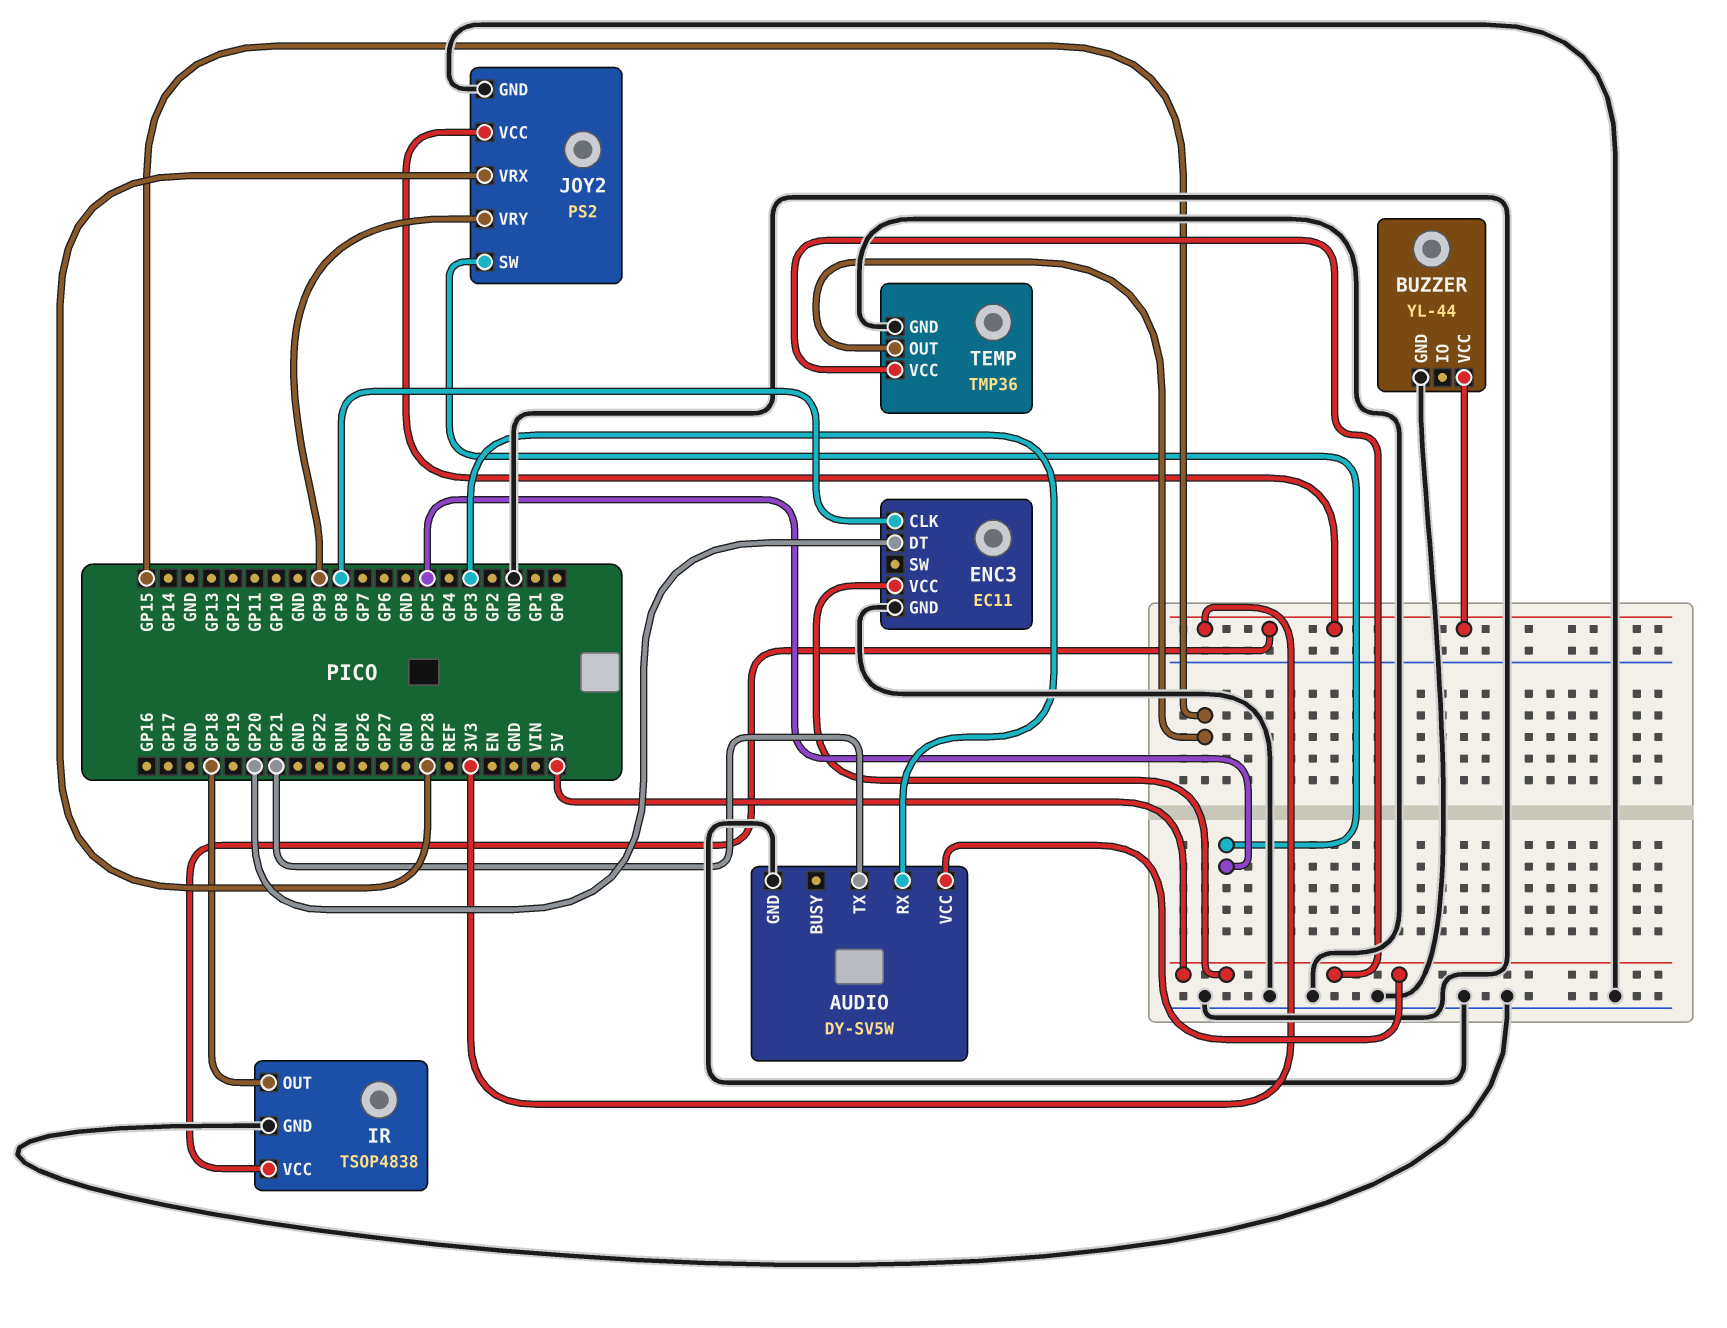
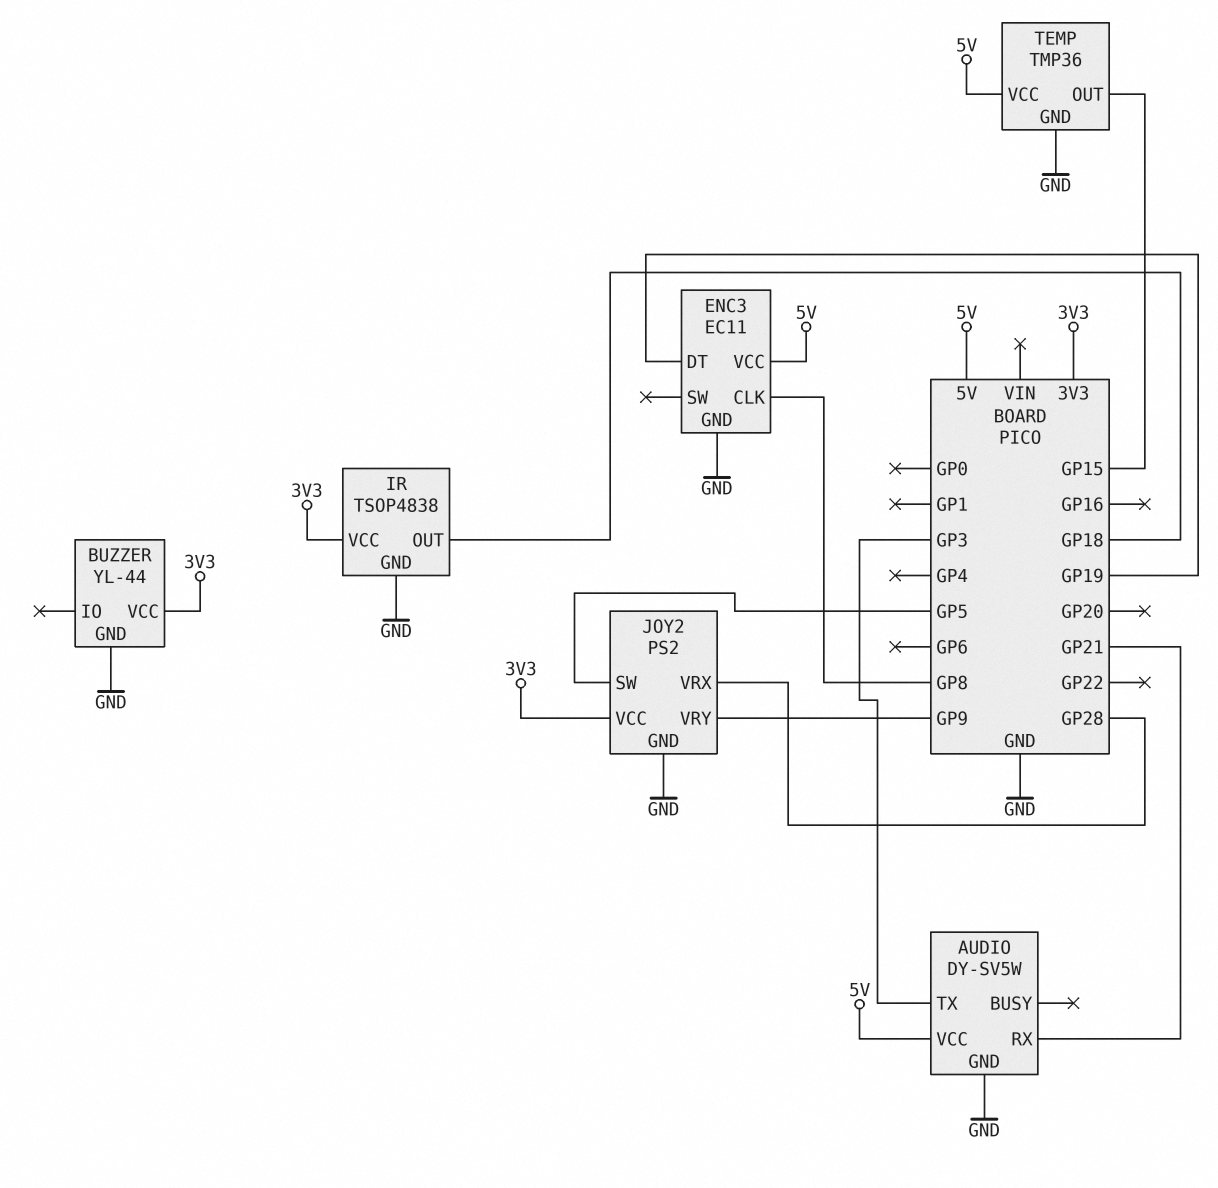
AUDIO pin RX: GP3 -> GP21
AUDIO pin TX: GP21 -> GP3
ENC3 pin DT: GP20 -> GP19

